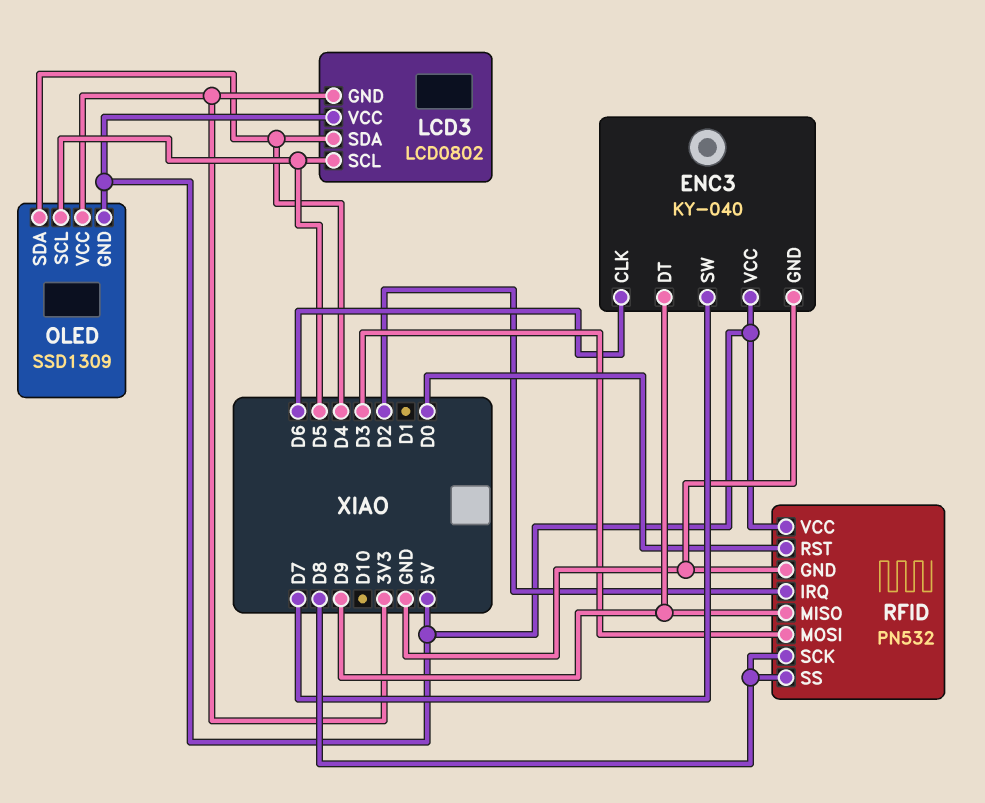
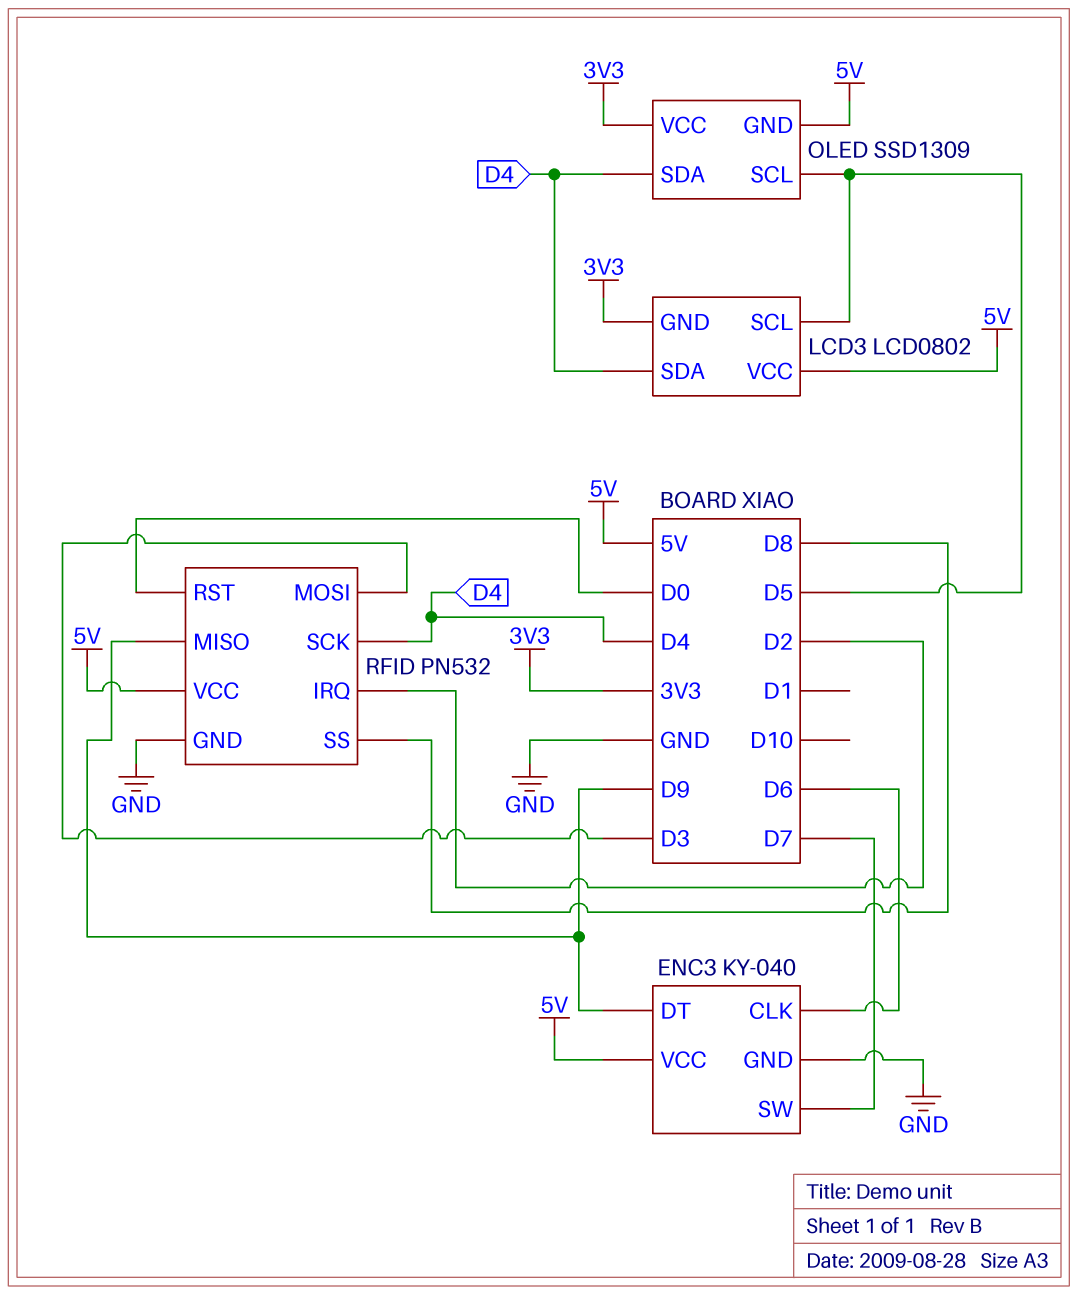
RFID pin SCK: D8 -> D4

